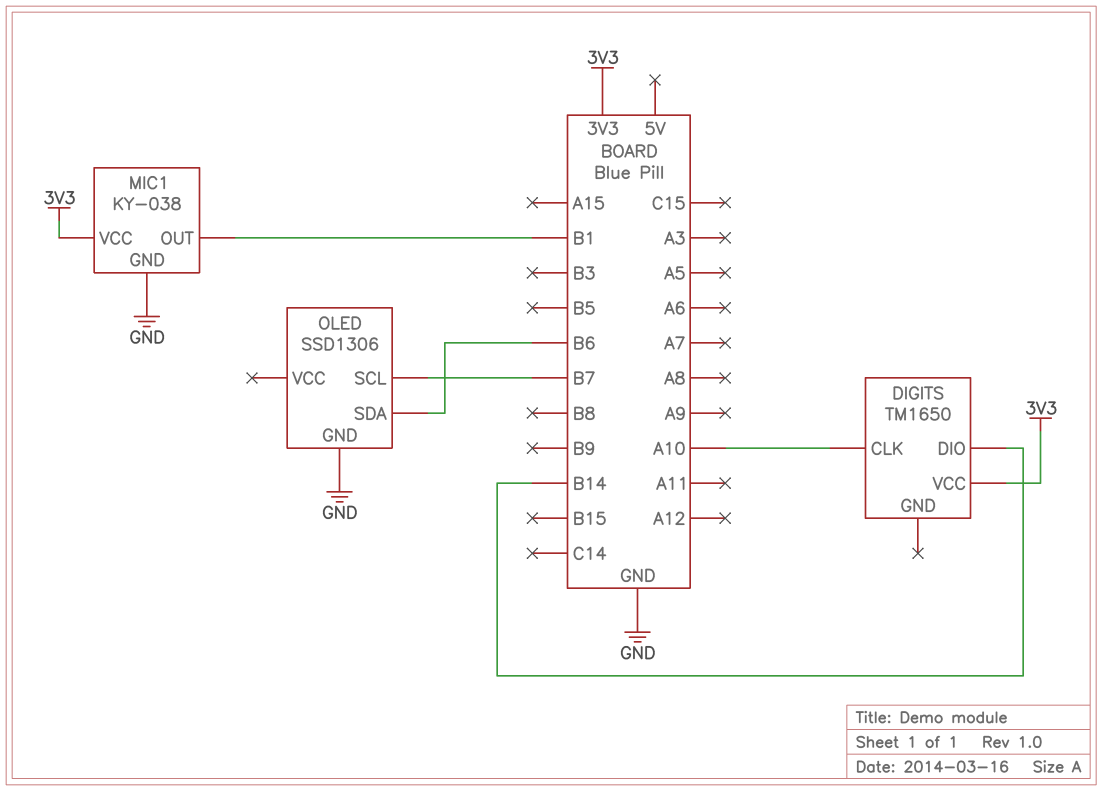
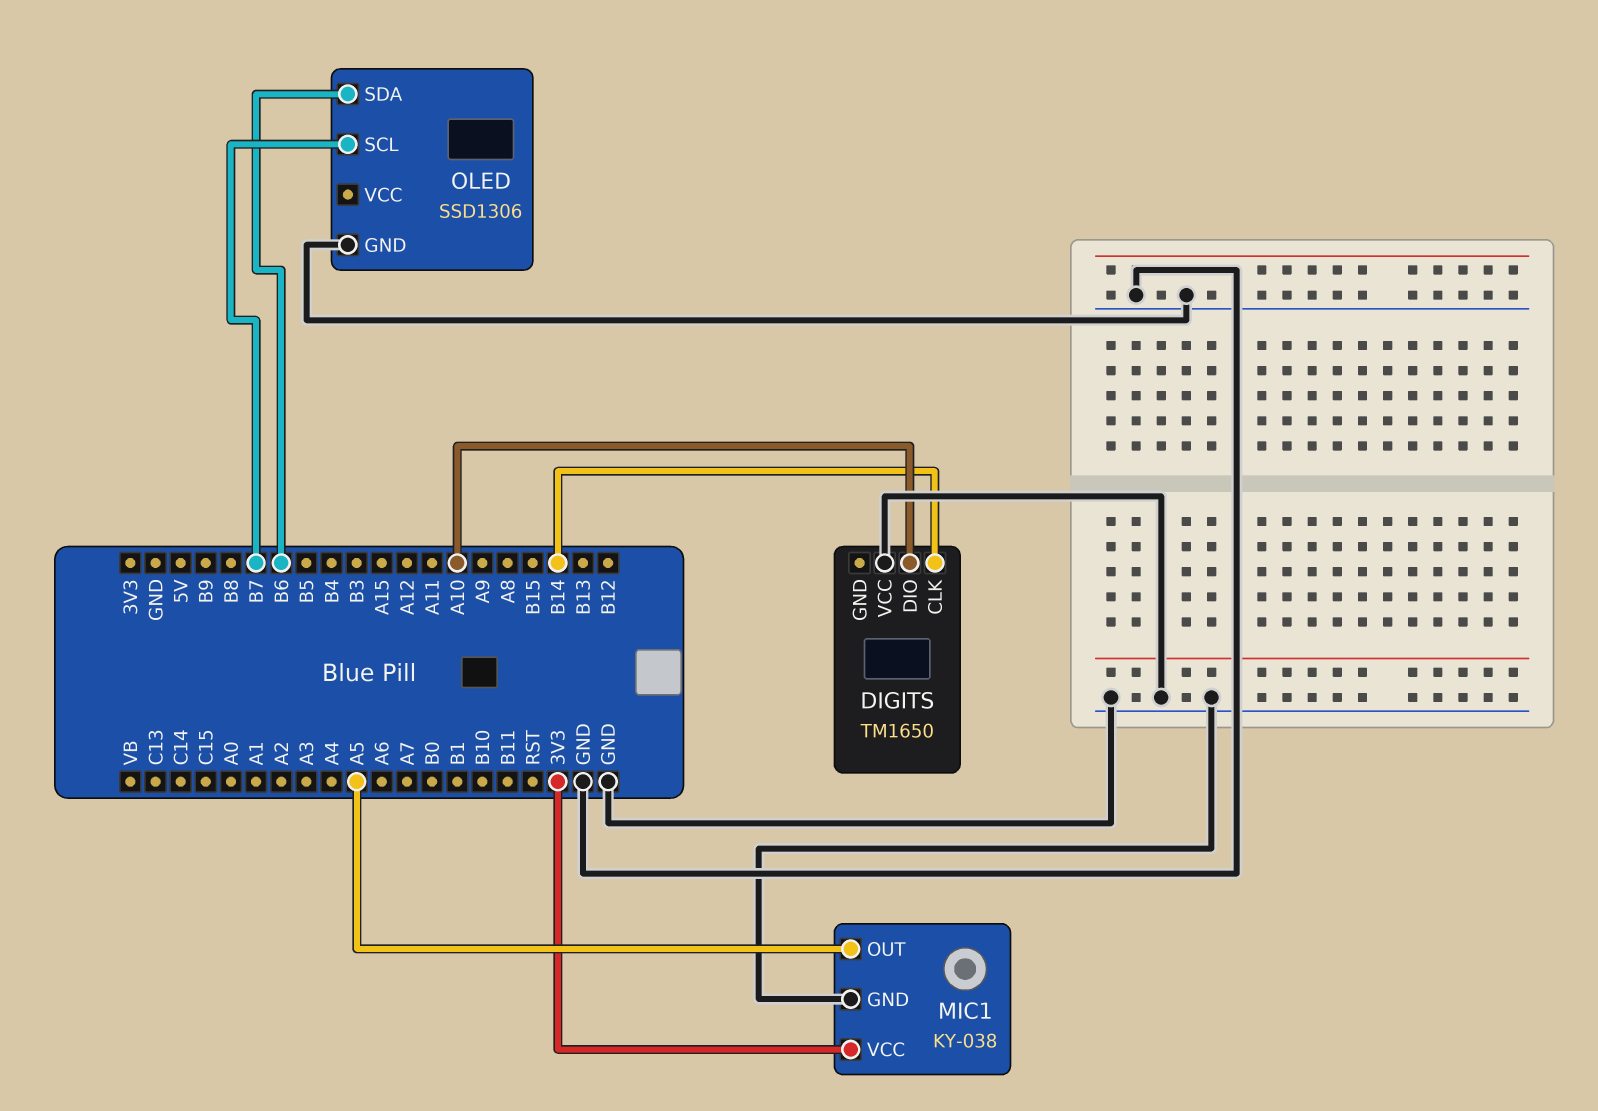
DIGITS pin CLK: A10 -> B14
DIGITS pin DIO: B14 -> A10
DIGITS pin VCC: 3V3 -> GND
MIC1 pin OUT: B1 -> A5

